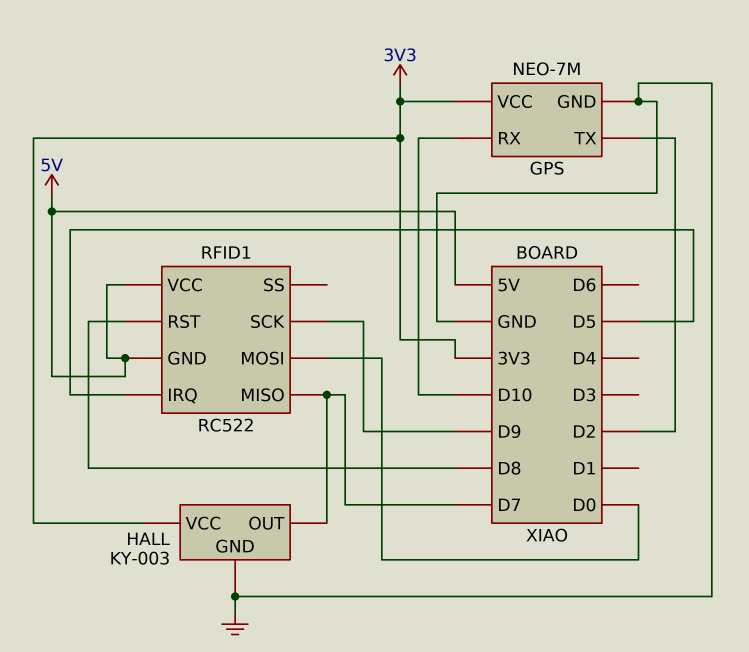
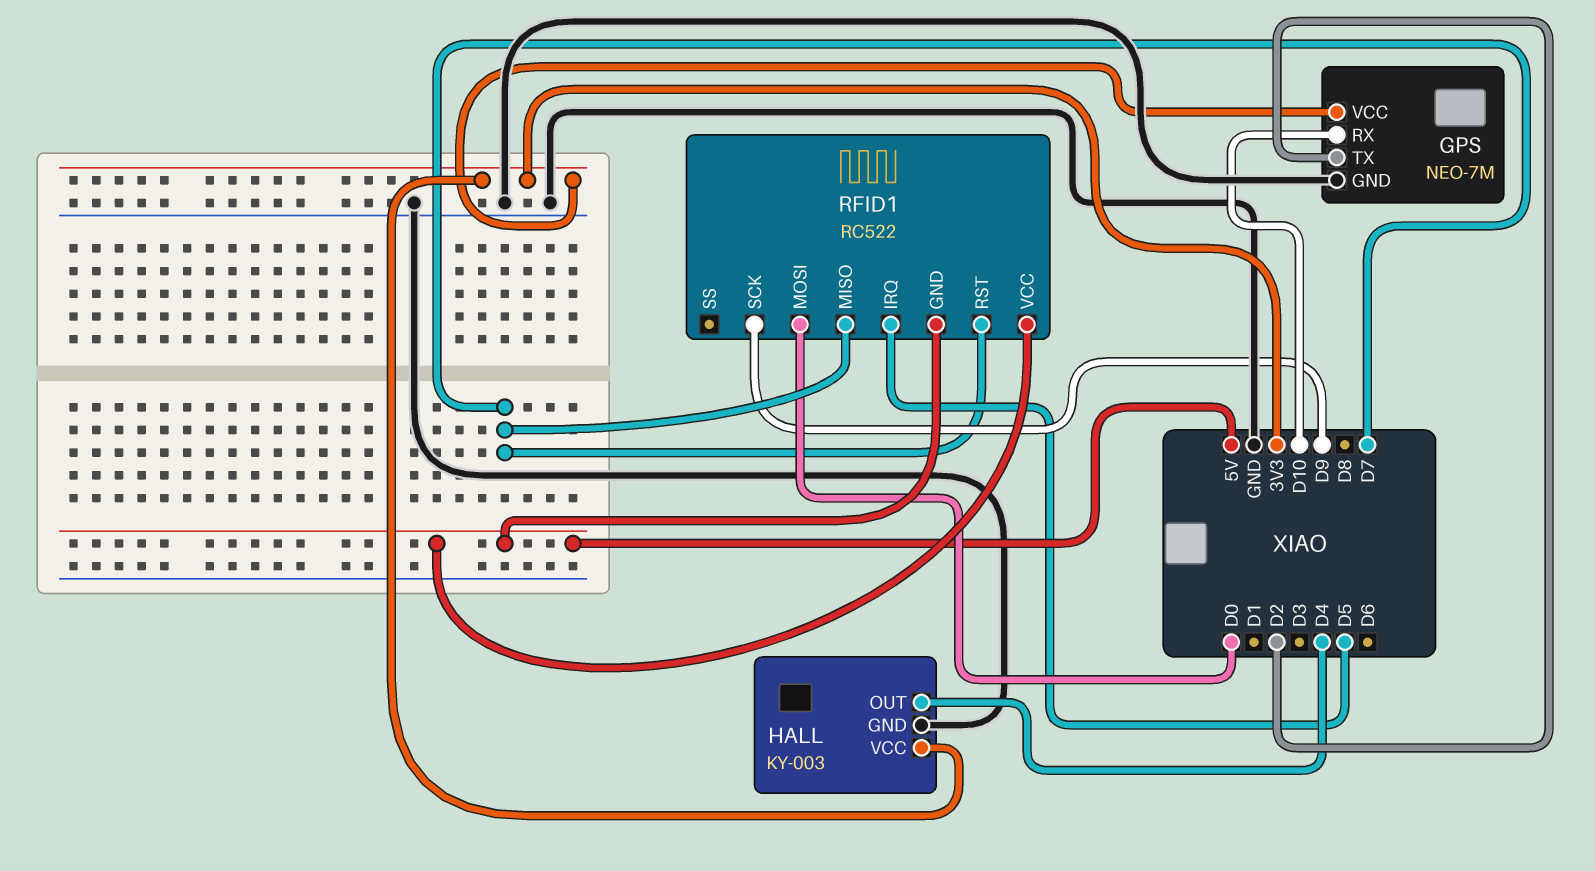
HALL pin OUT: D7 -> D4
RFID1 pin RST: D8 -> D7

